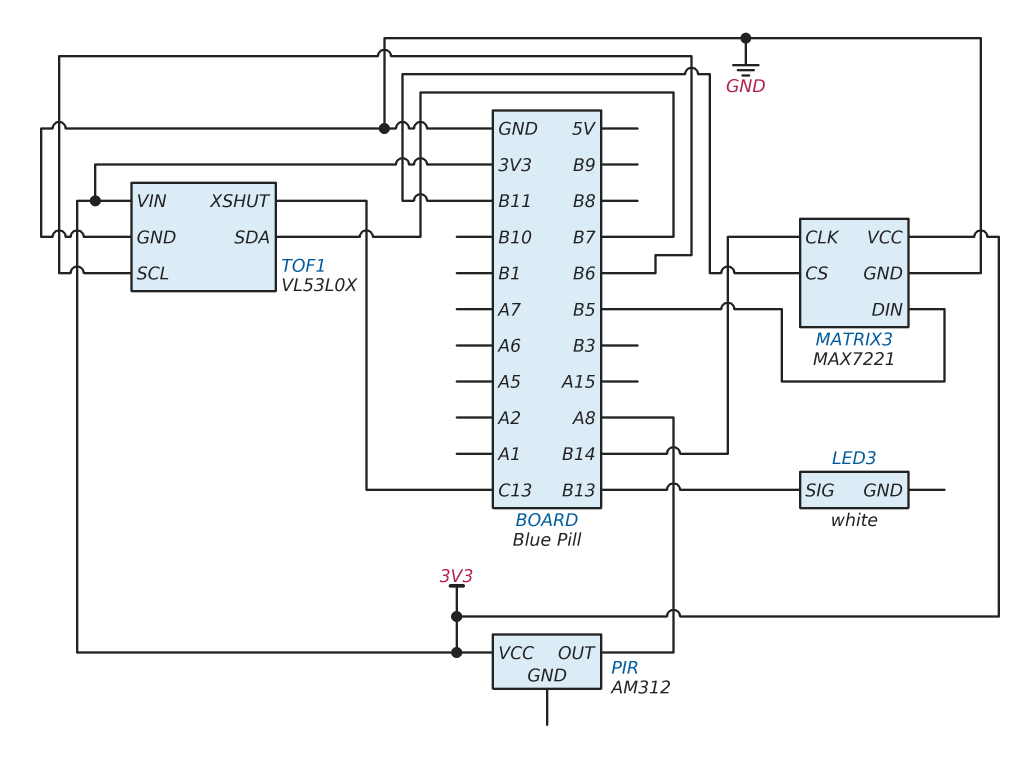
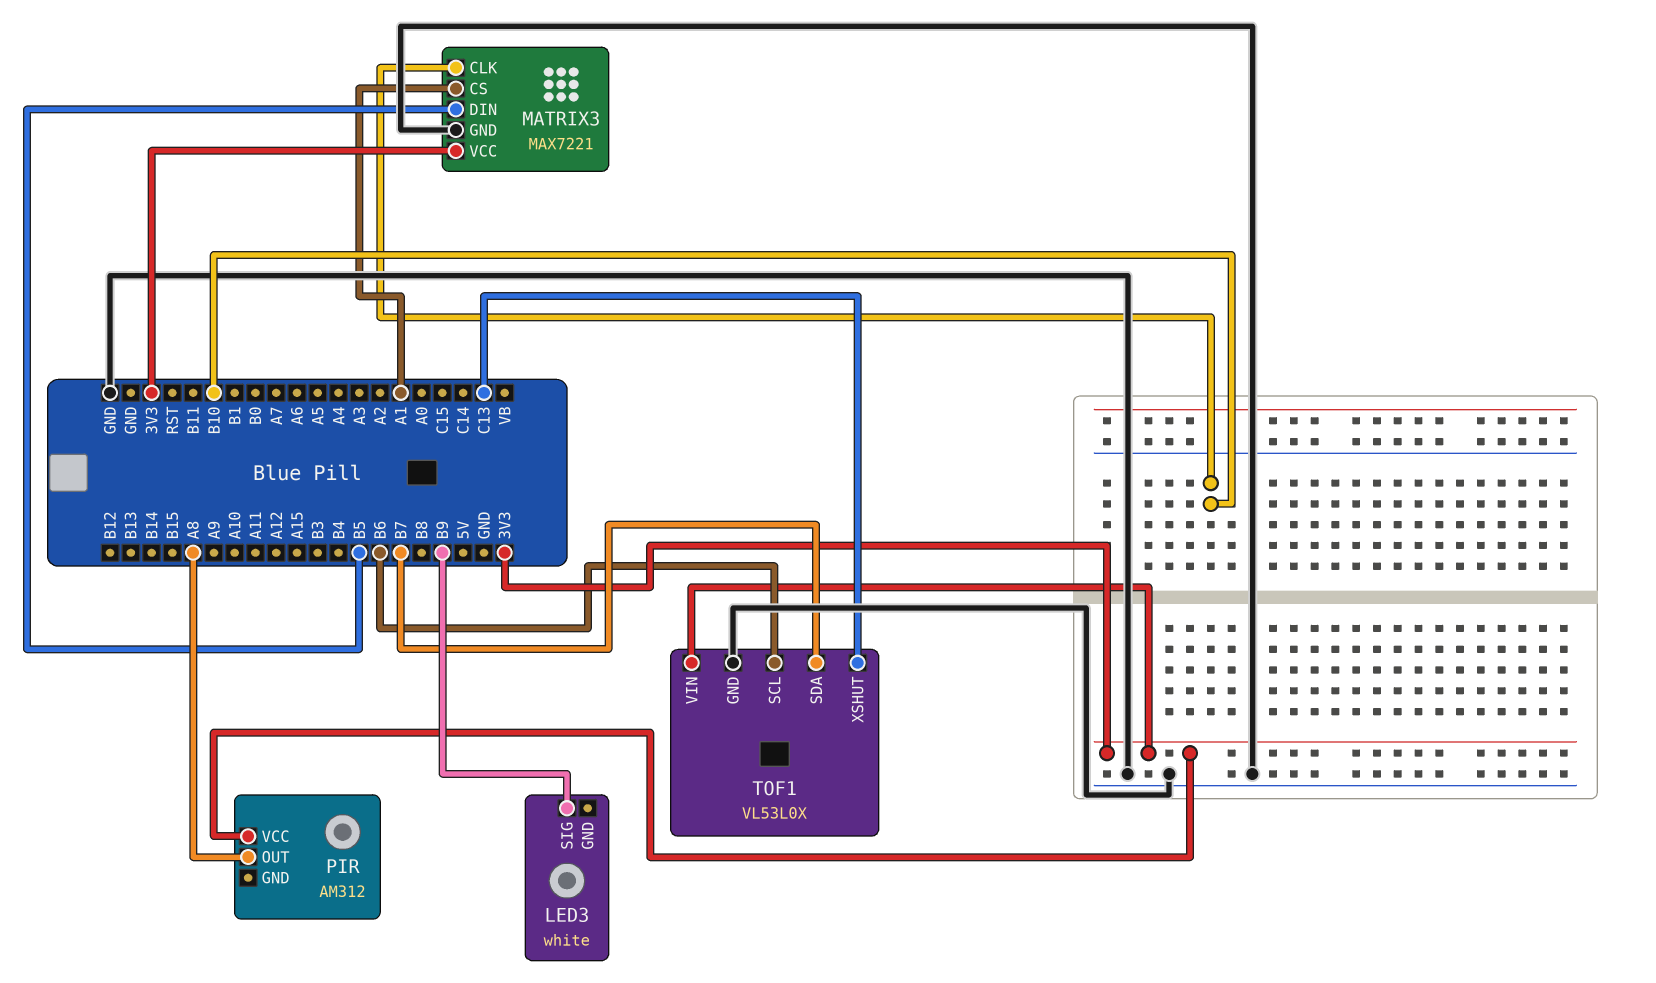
LED3 pin SIG: B13 -> B9
MATRIX3 pin CLK: B14 -> B10
MATRIX3 pin CS: B11 -> A1

